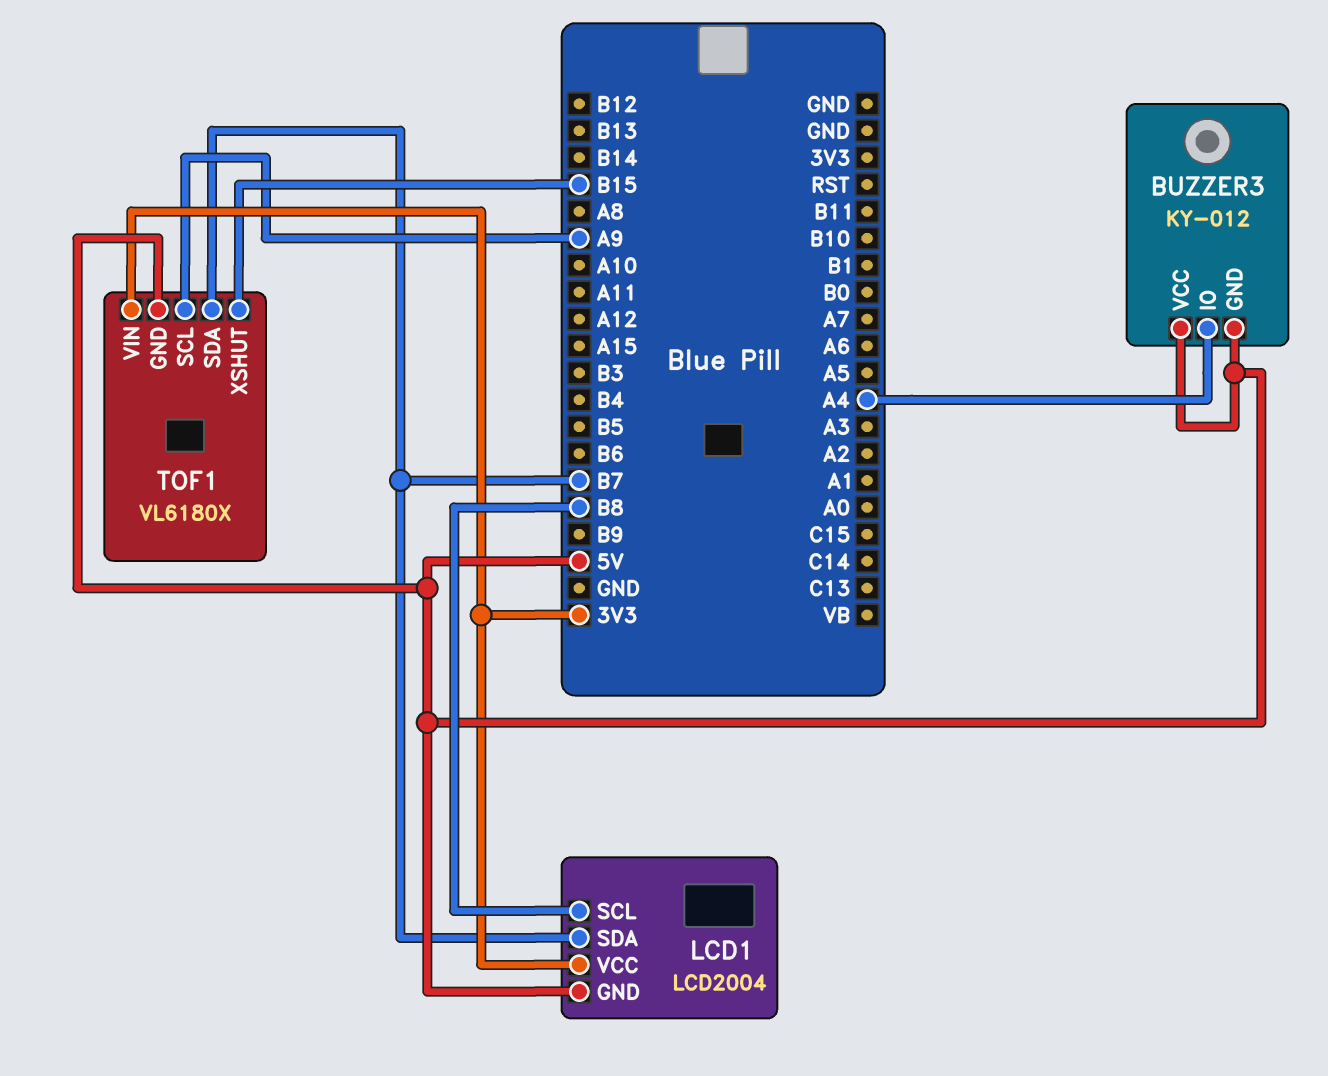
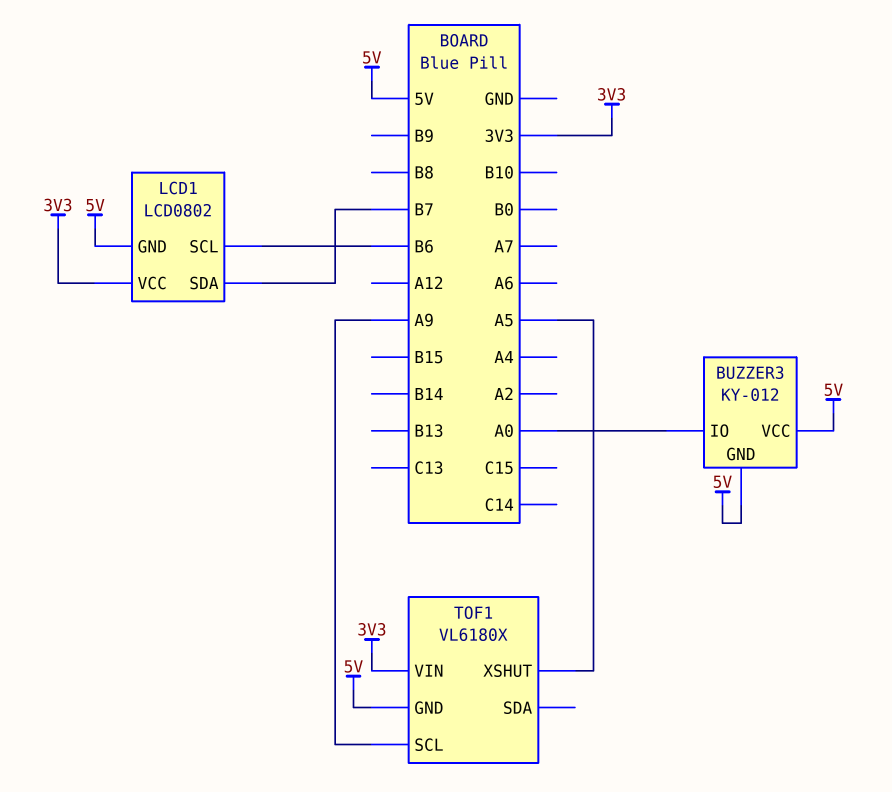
BUZZER3 pin IO: A4 -> A0
LCD1: LCD2004 -> LCD0802
LCD1 pin SCL: B8 -> B6
TOF1 pin SDA: B7 -> none
TOF1 pin XSHUT: B15 -> A5

